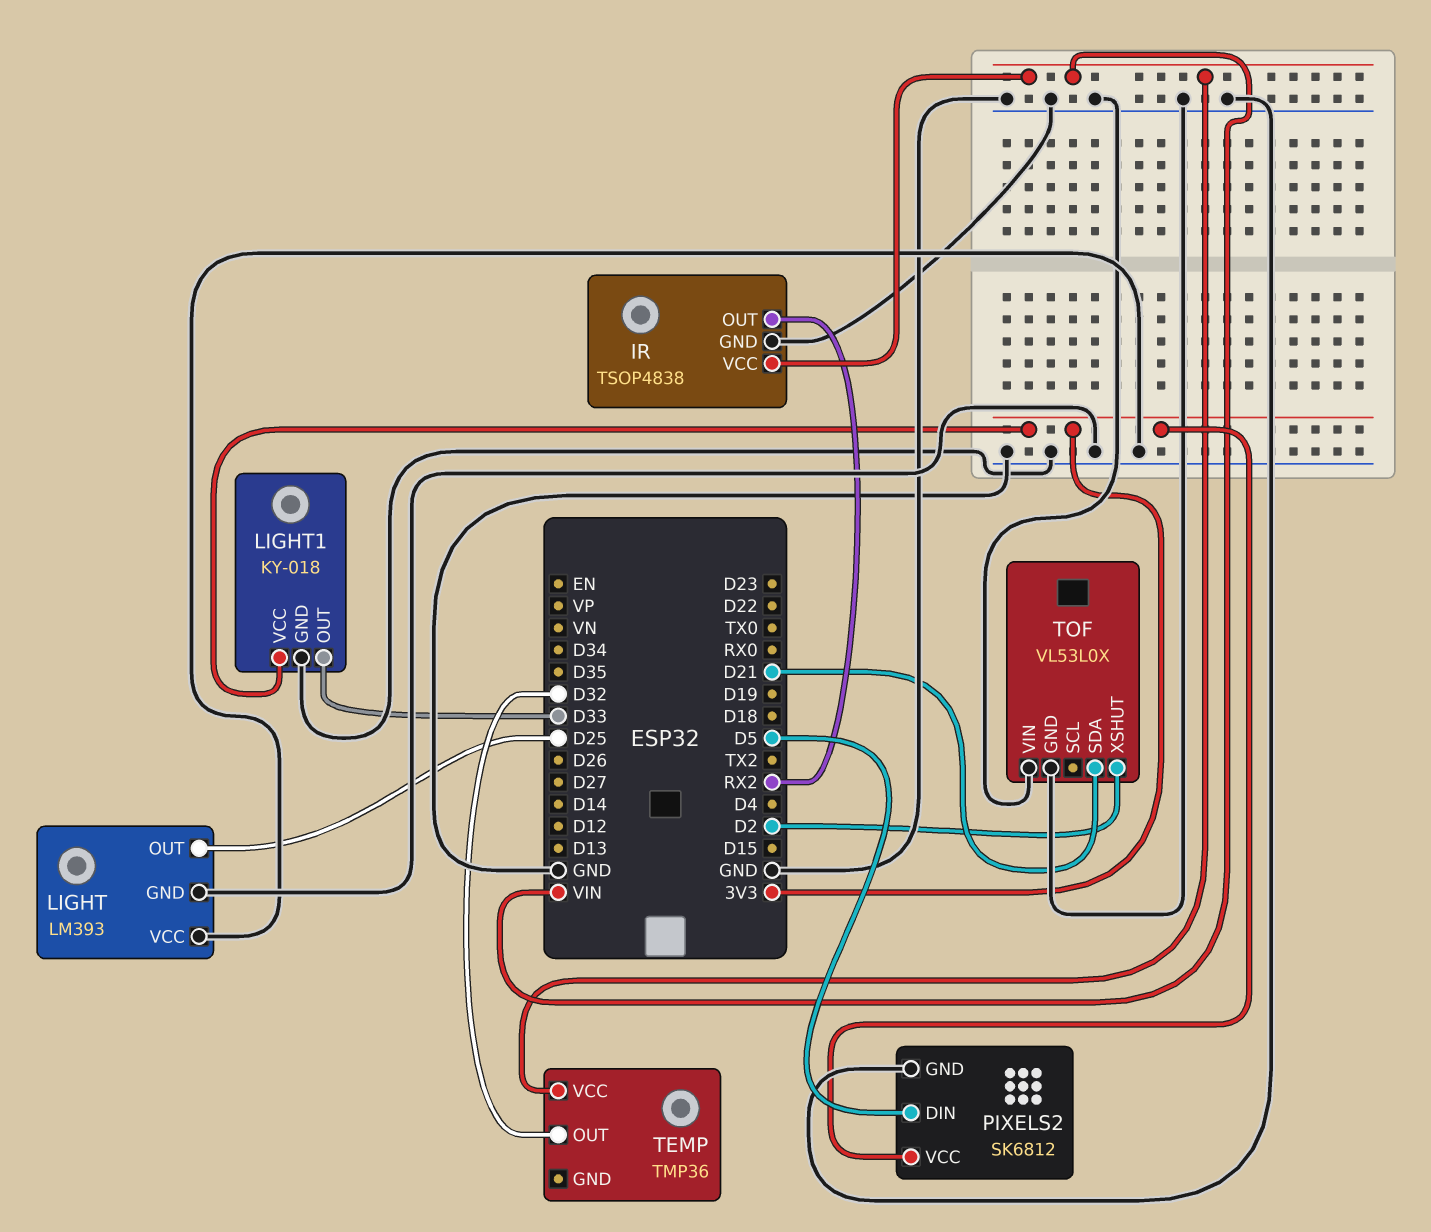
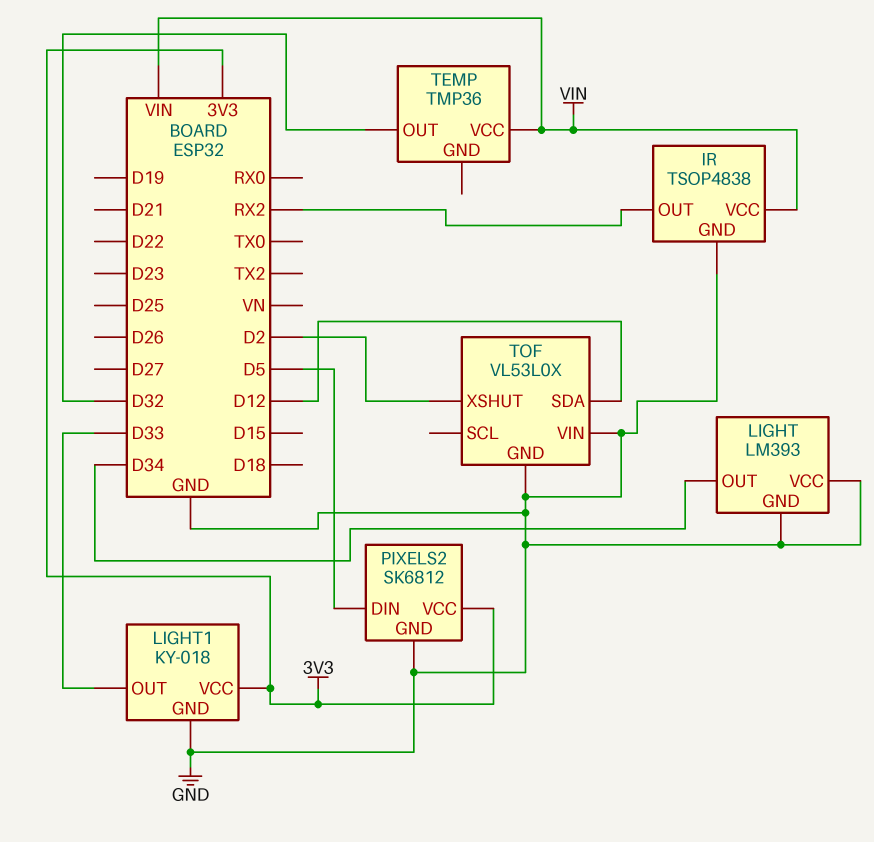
LIGHT pin OUT: D25 -> D34
TOF pin SDA: D21 -> D12

